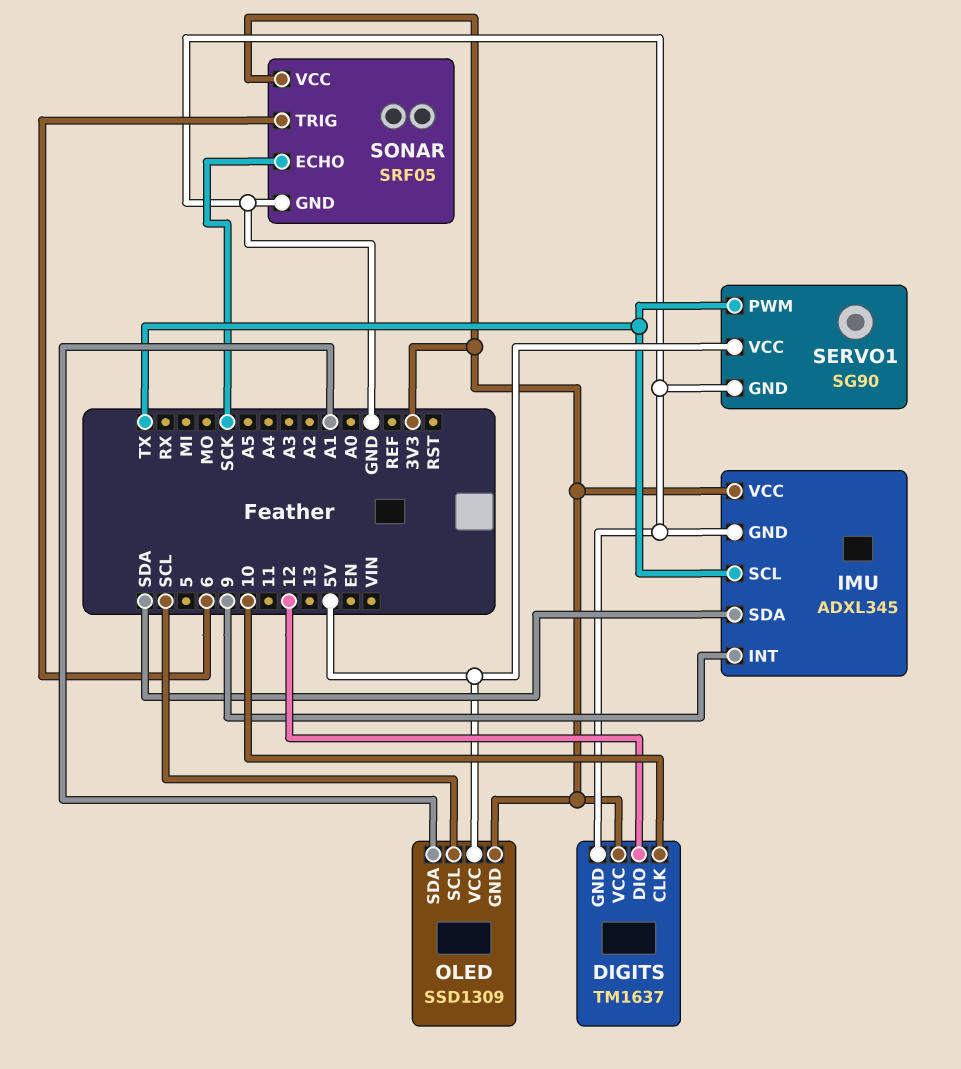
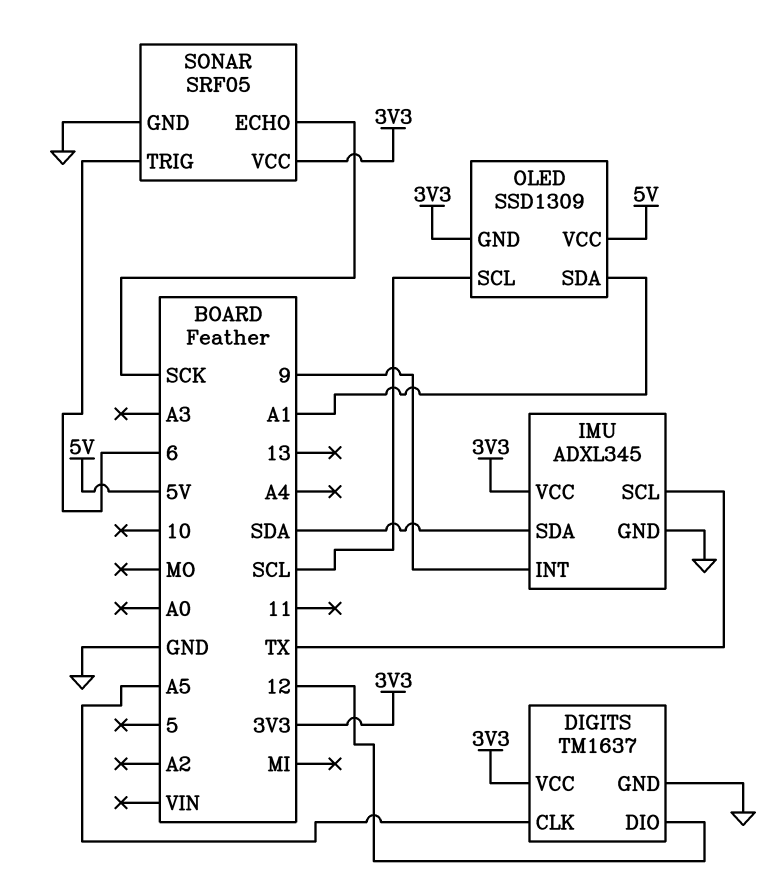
DIGITS pin CLK: 10 -> A5
SERVO1: SG90 -> none
SERVO1 pin GND: GND -> none
SERVO1 pin PWM: TX -> none
SERVO1 pin VCC: 5V -> none

